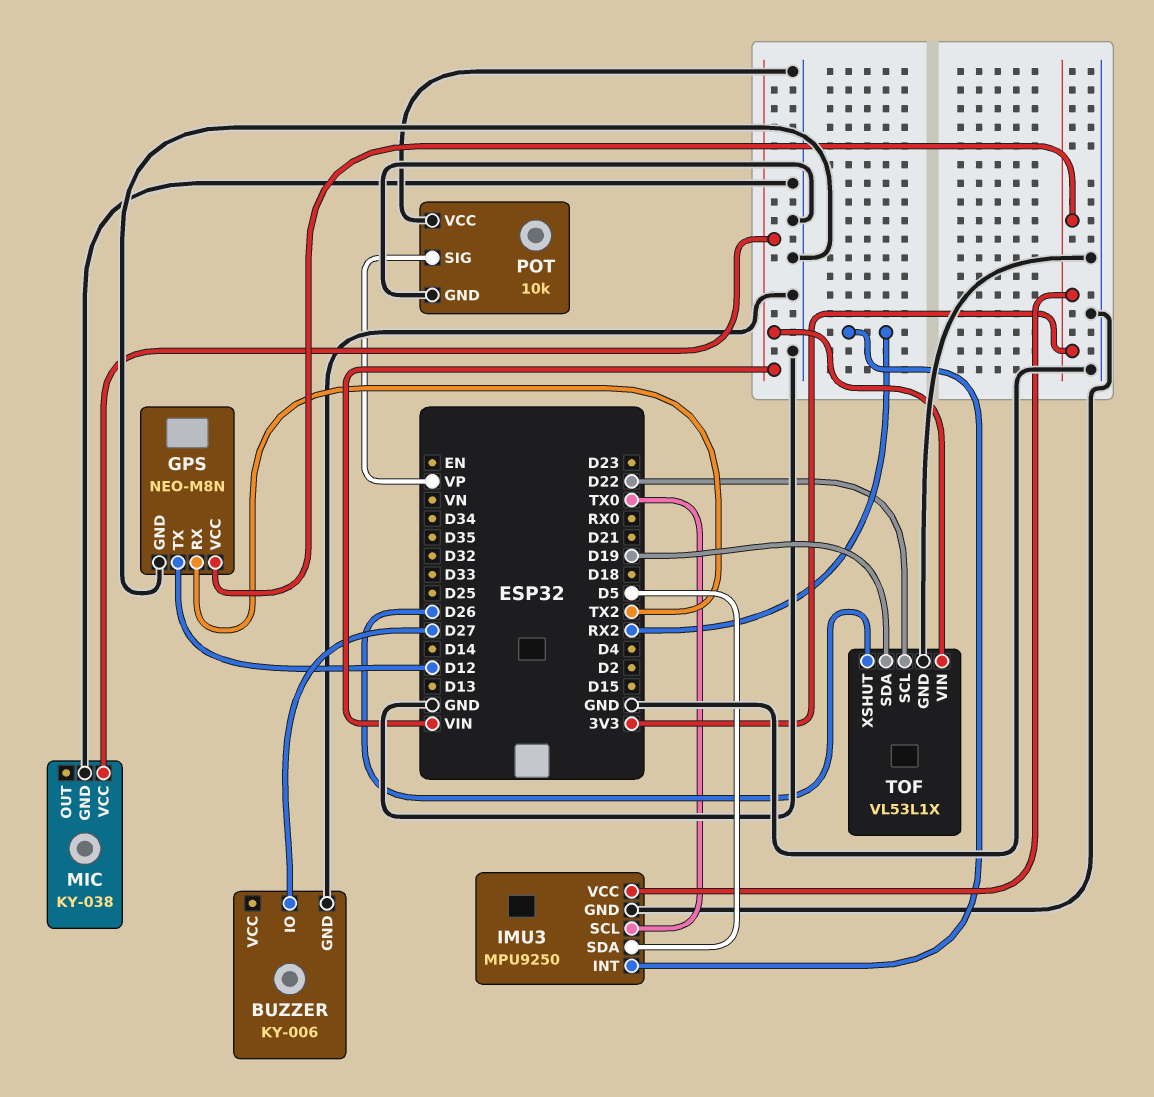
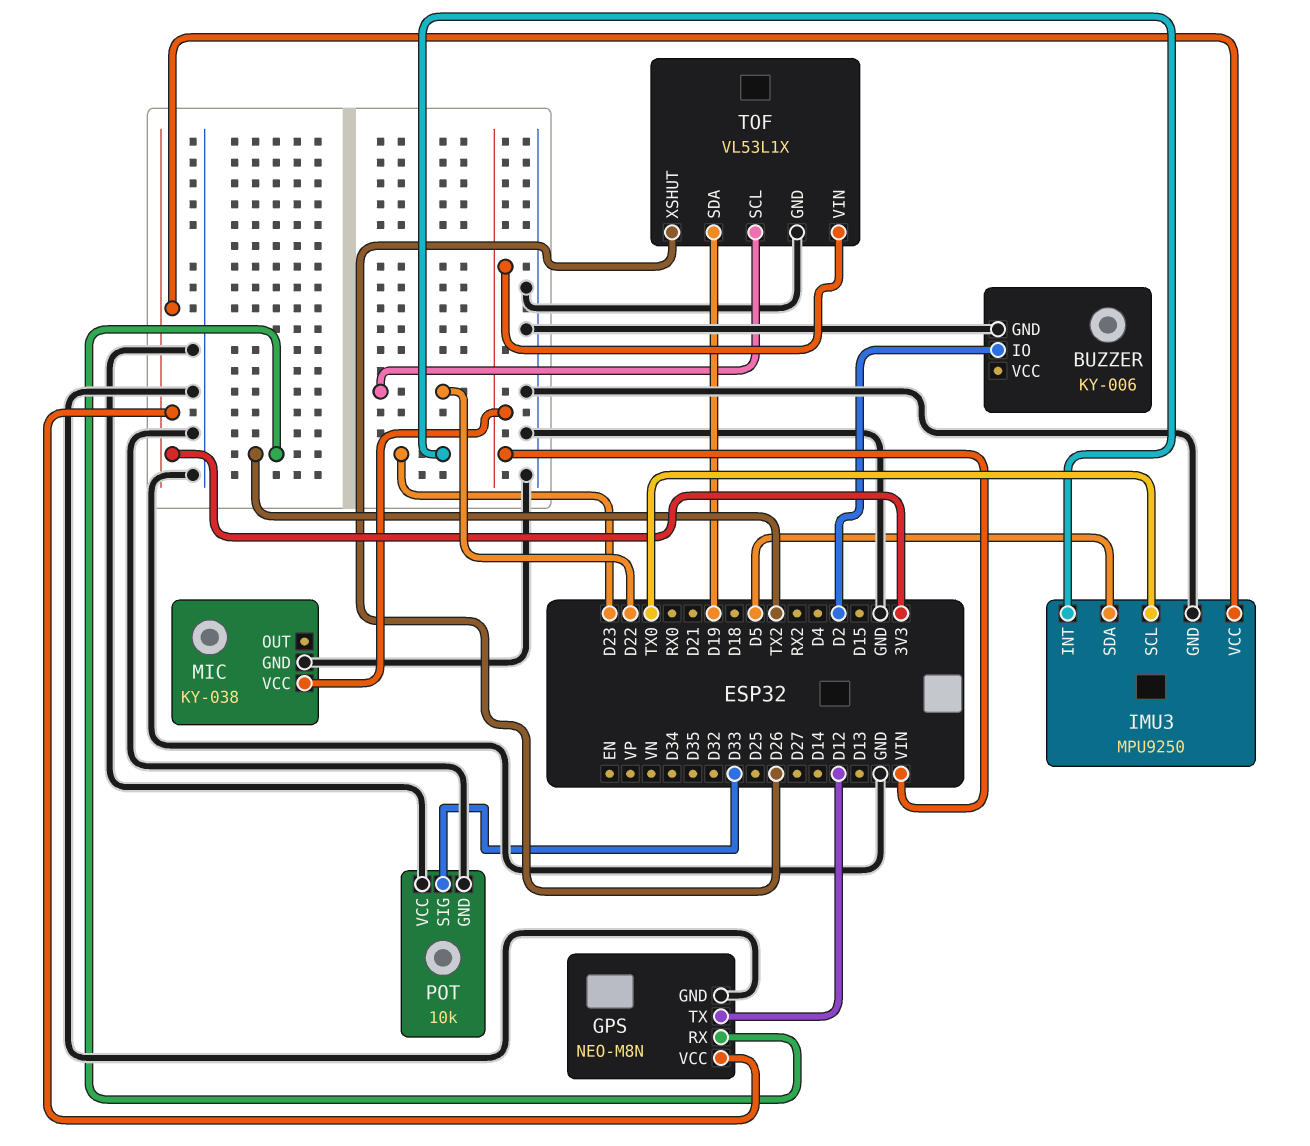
BUZZER pin IO: D27 -> D2
IMU3 pin INT: RX2 -> D23
POT pin SIG: VP -> D33

